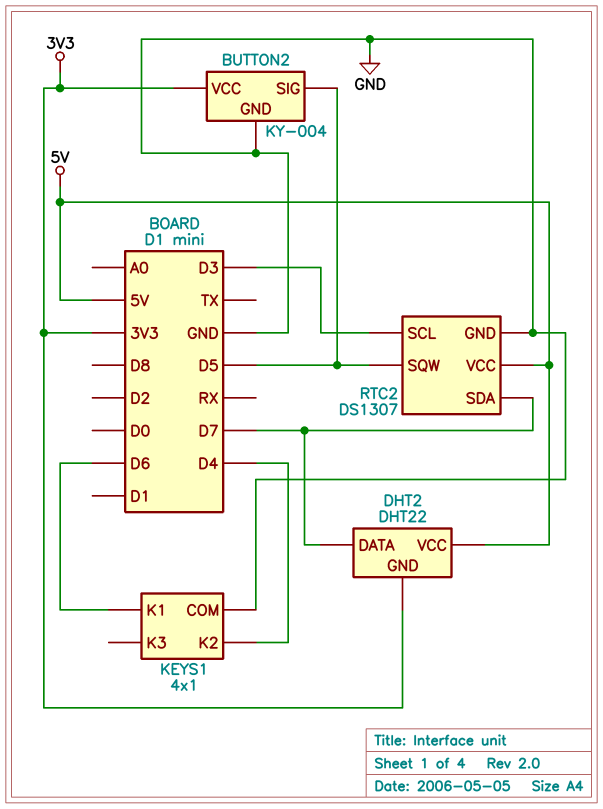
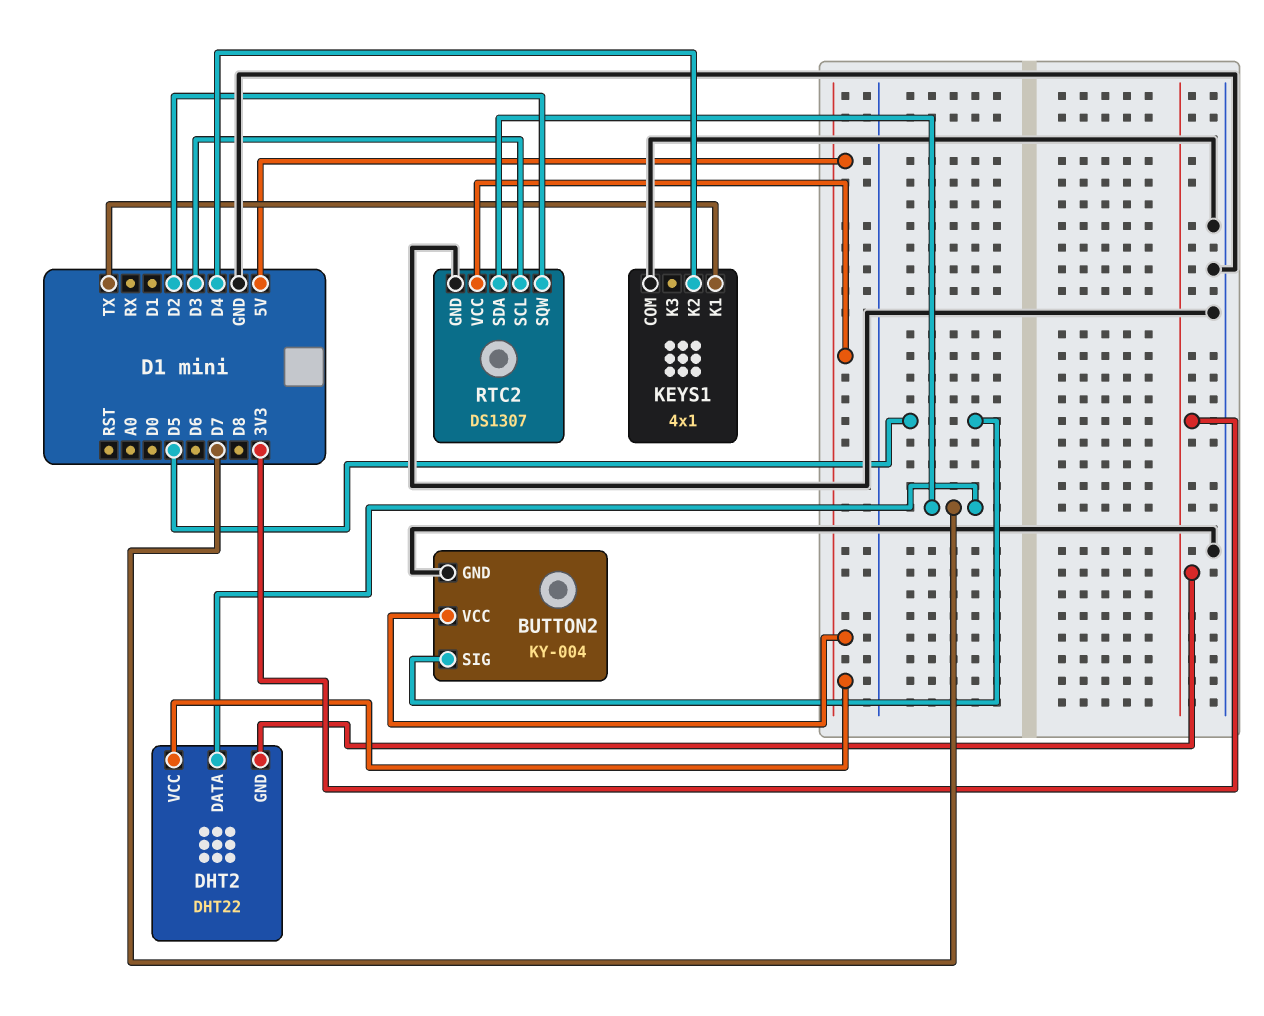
BUTTON2 pin VCC: 3V3 -> 5V
KEYS1 pin K1: D6 -> TX
RTC2 pin SQW: D5 -> D2

